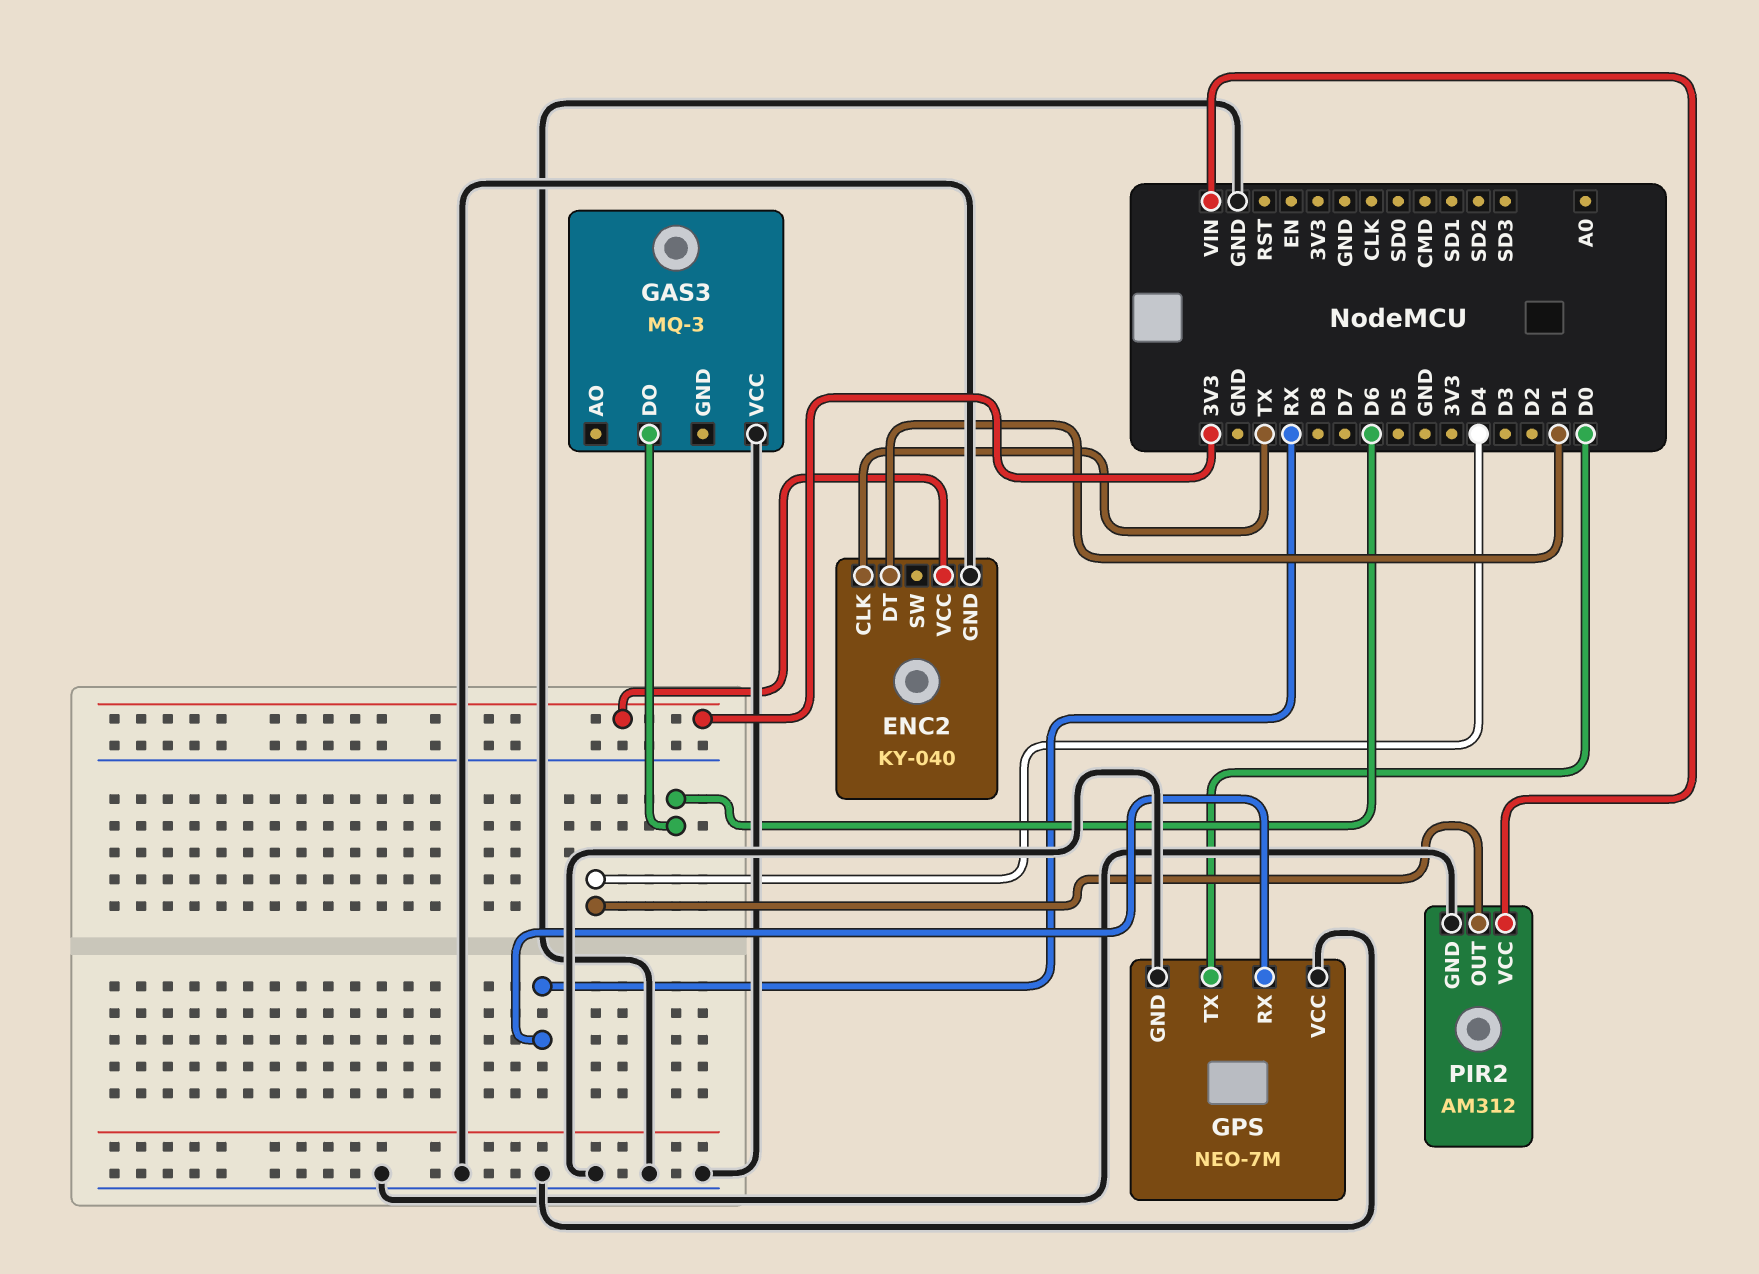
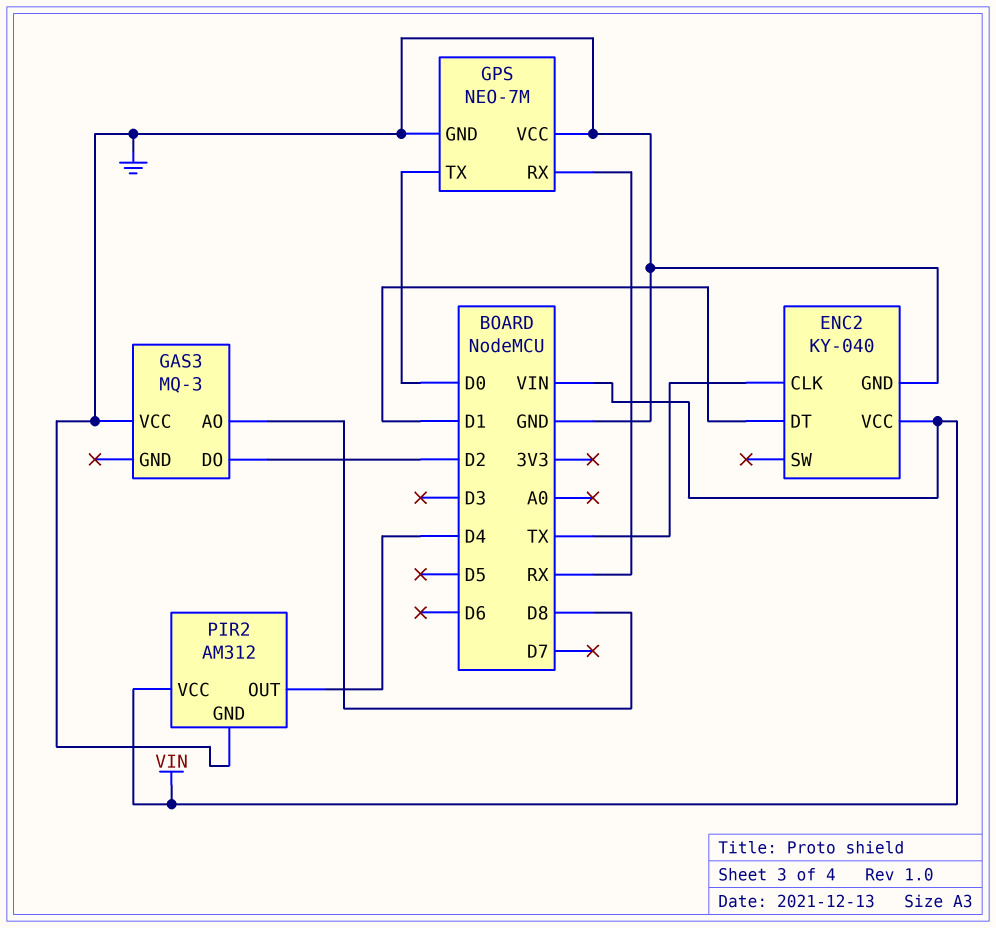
ENC2 pin VCC: 3V3 -> VIN
GAS3 pin AO: none -> D8
GAS3 pin DO: D6 -> D2

